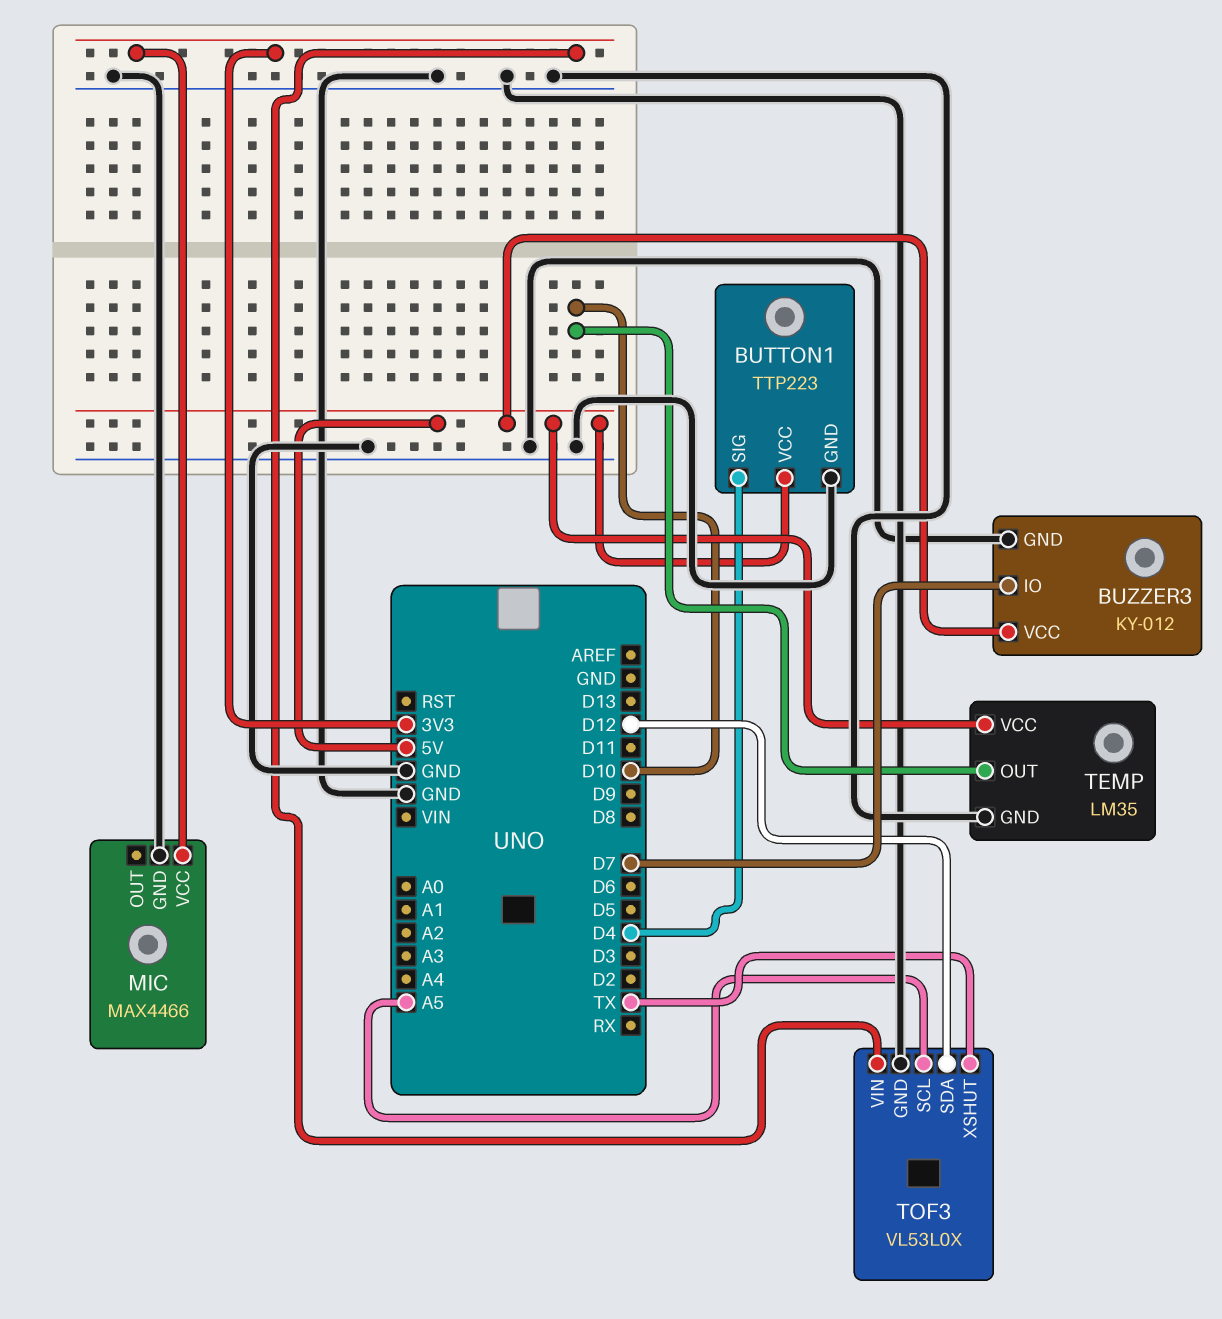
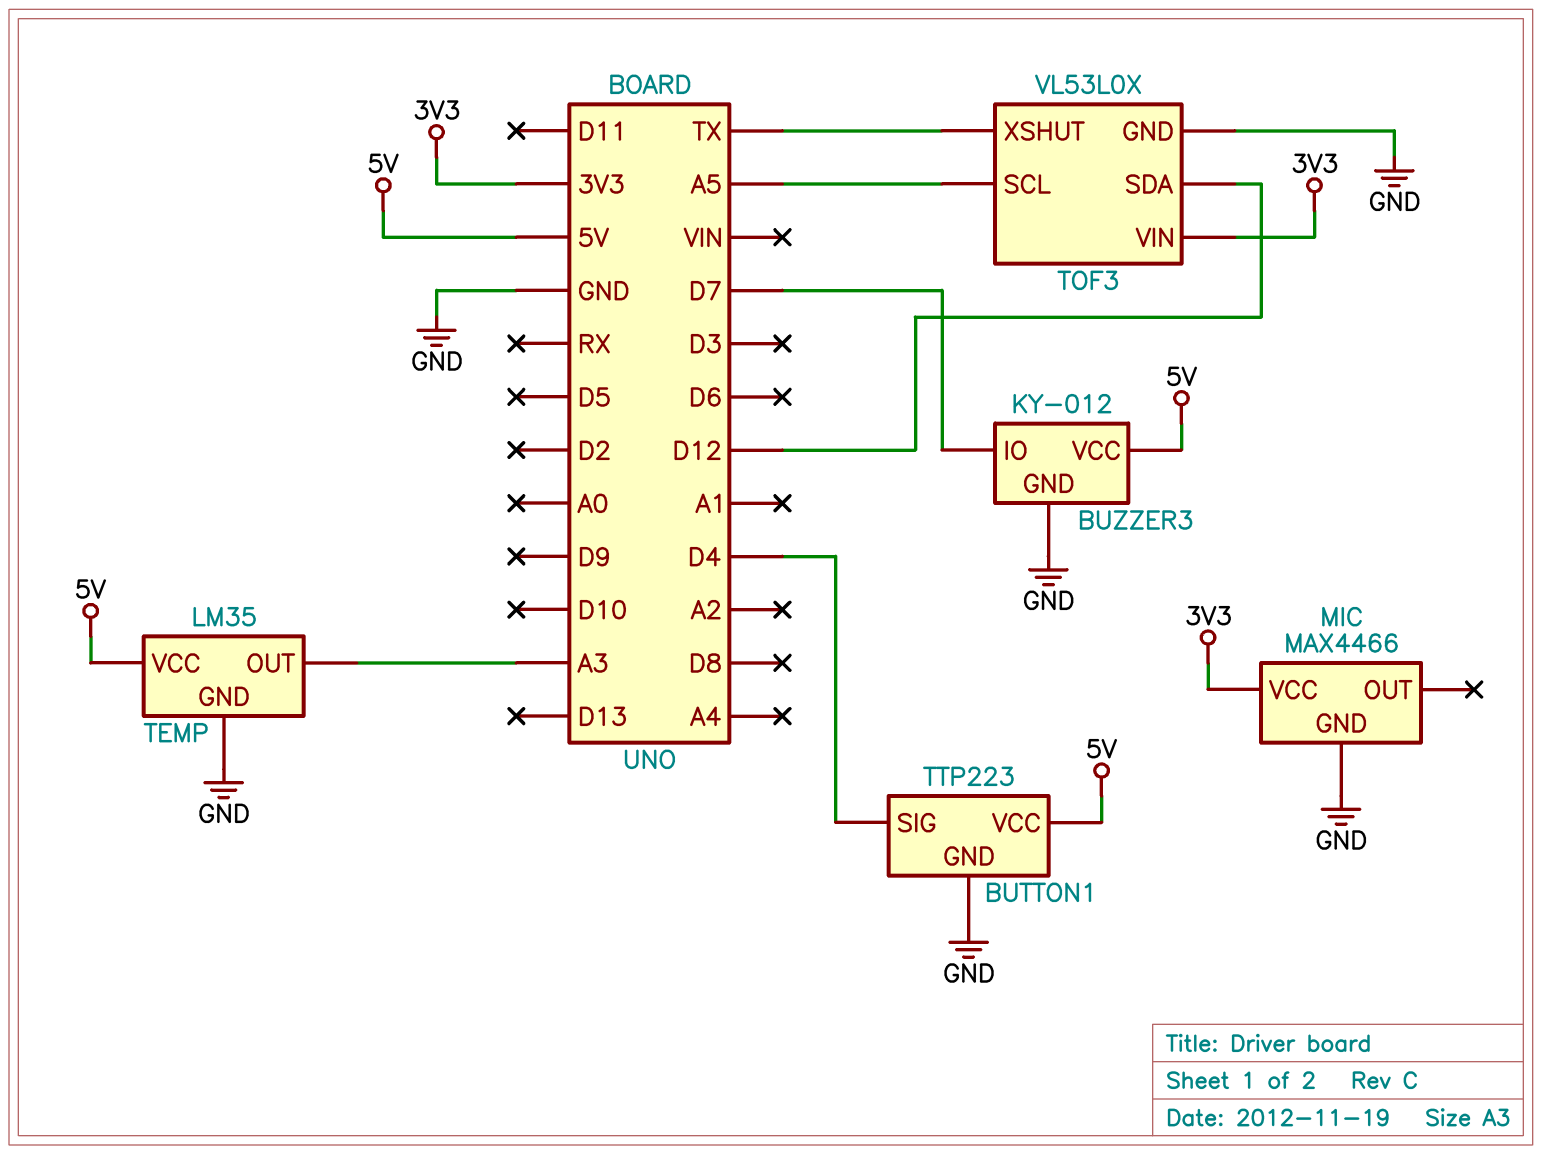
TEMP pin OUT: D10 -> A3

